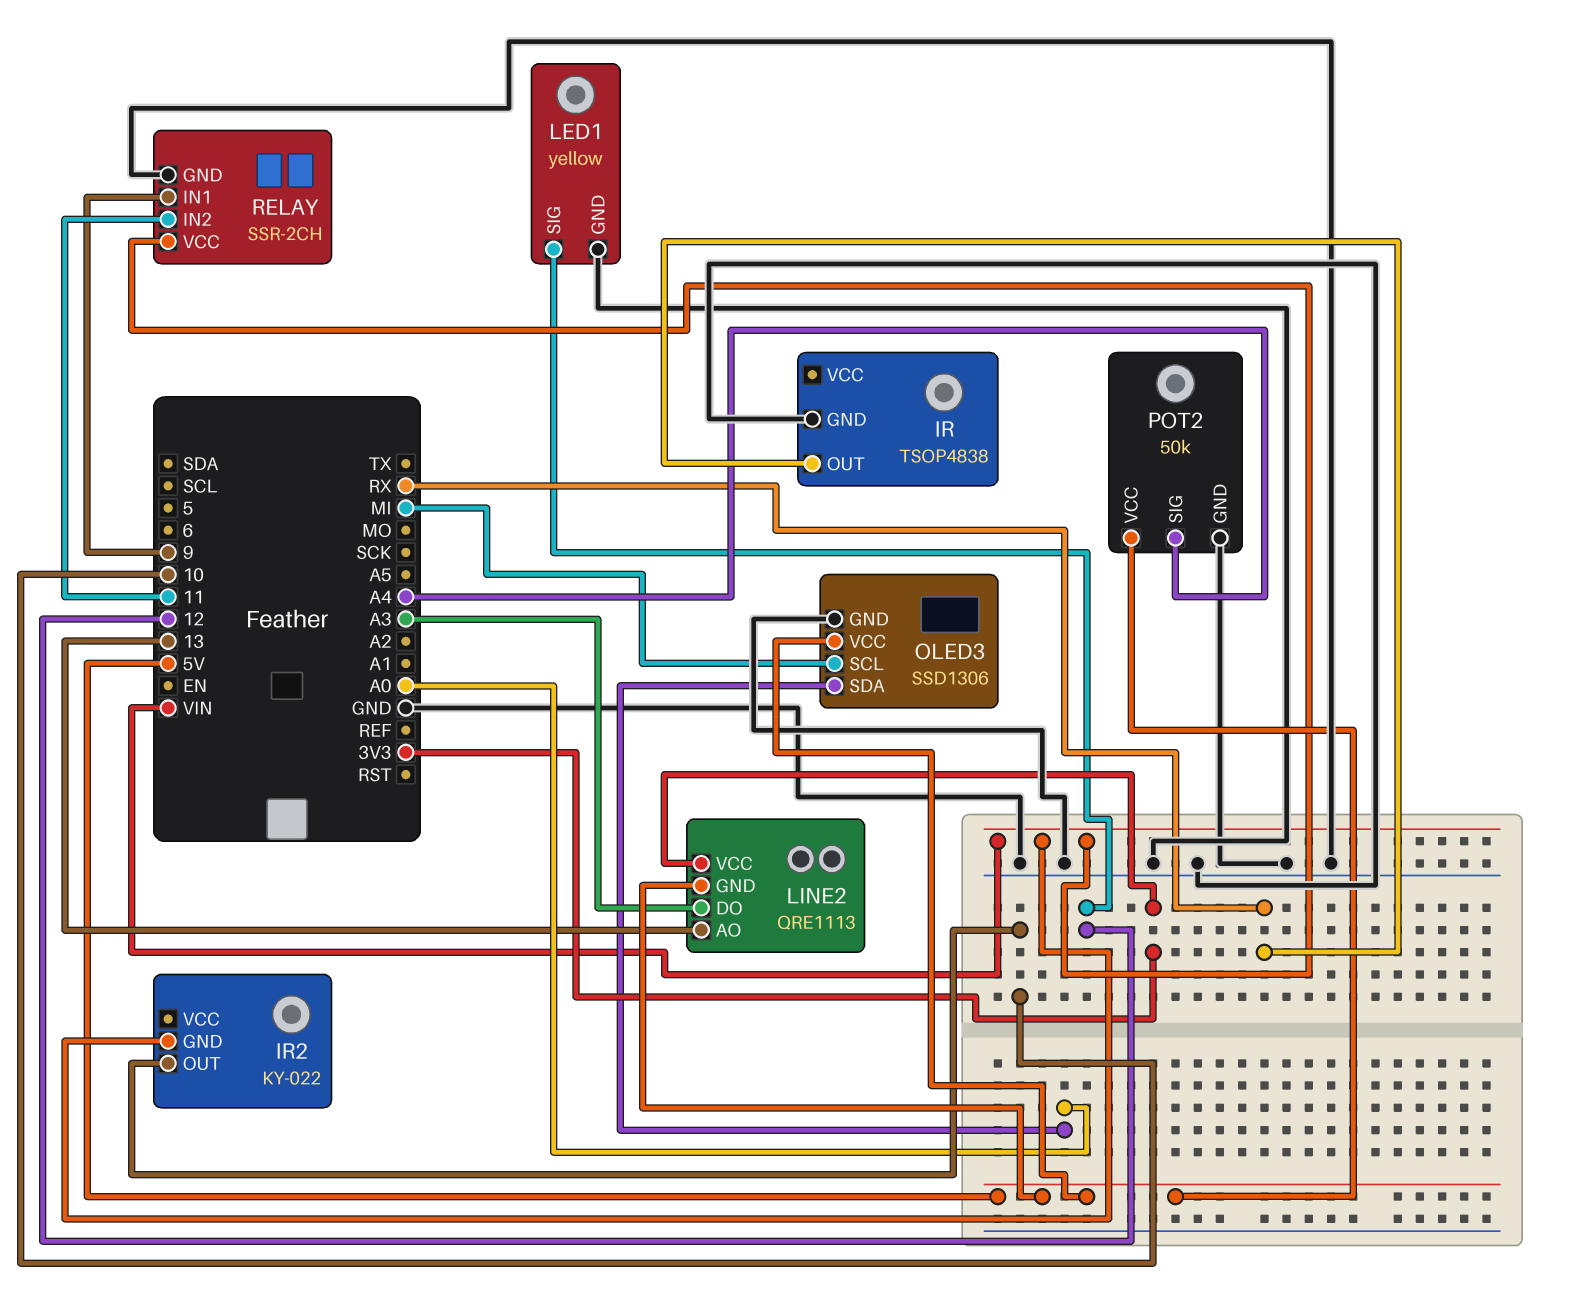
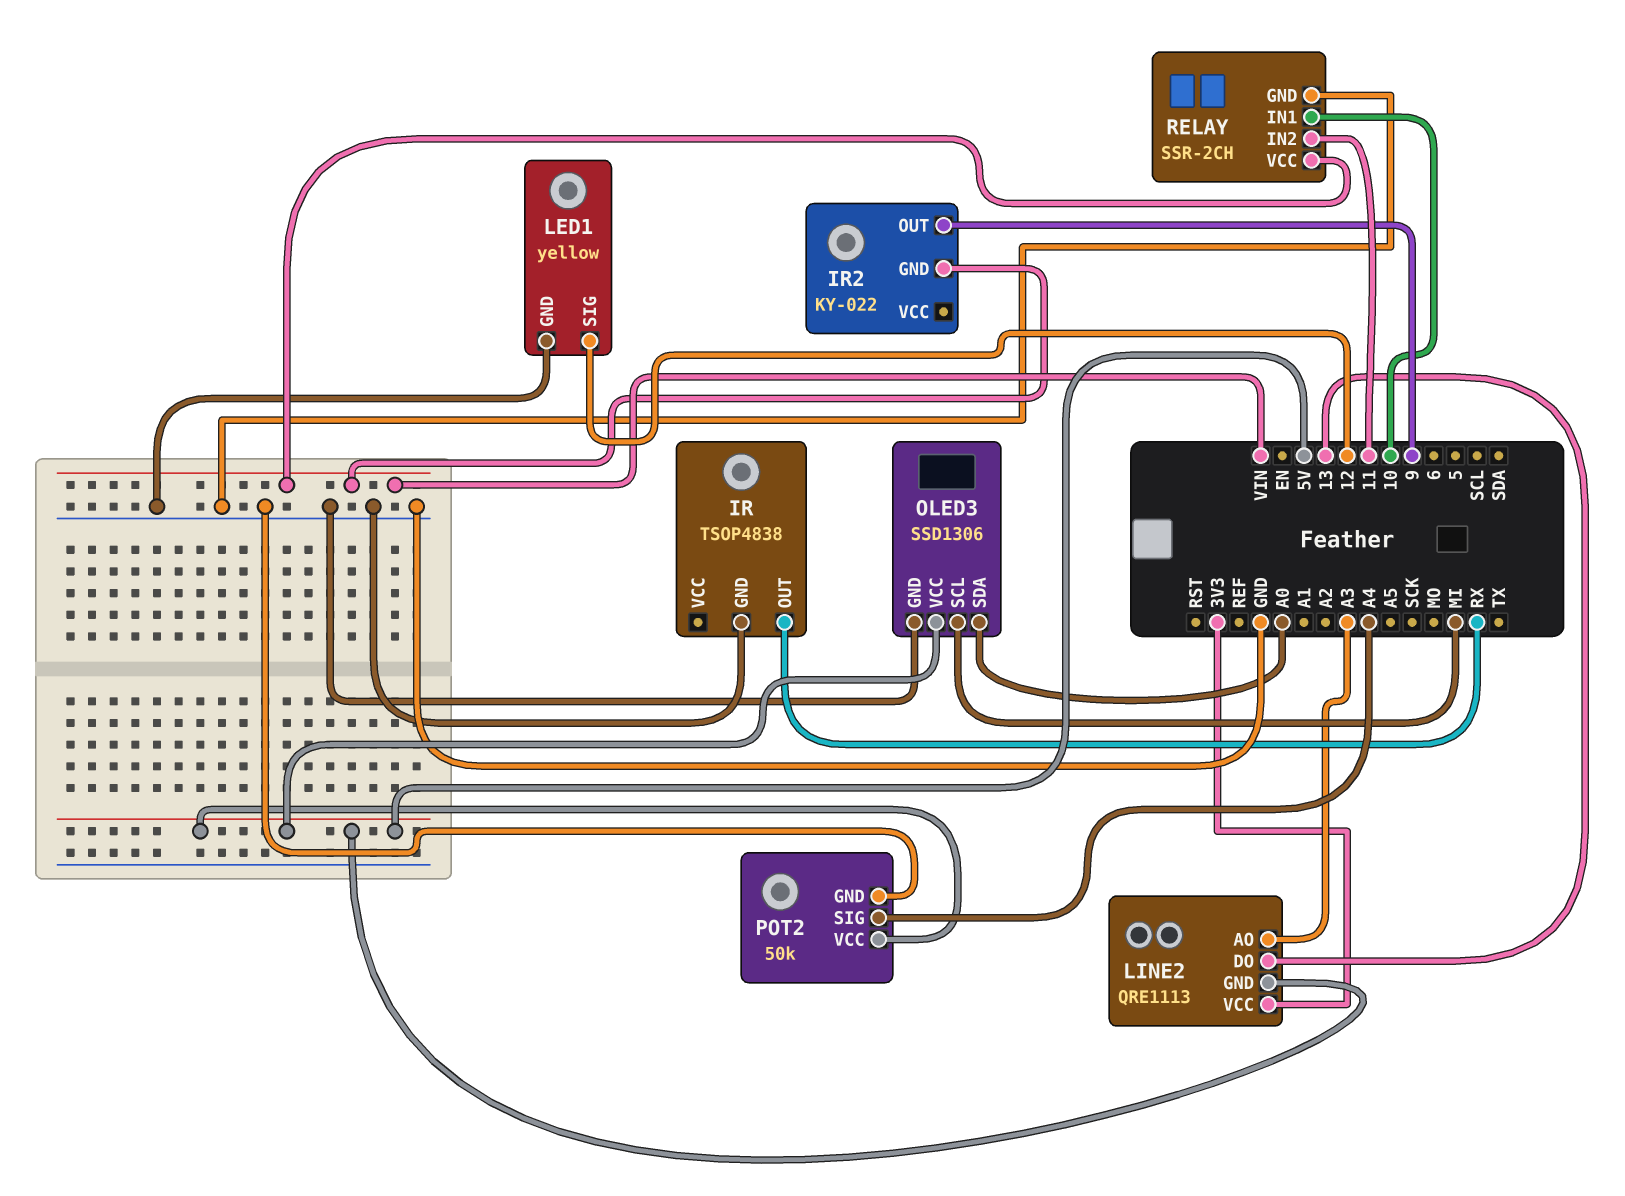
IR2 pin OUT: 10 -> 9
LINE2 pin AO: 13 -> A3
LINE2 pin DO: A3 -> 13
RELAY pin IN1: 9 -> 10

